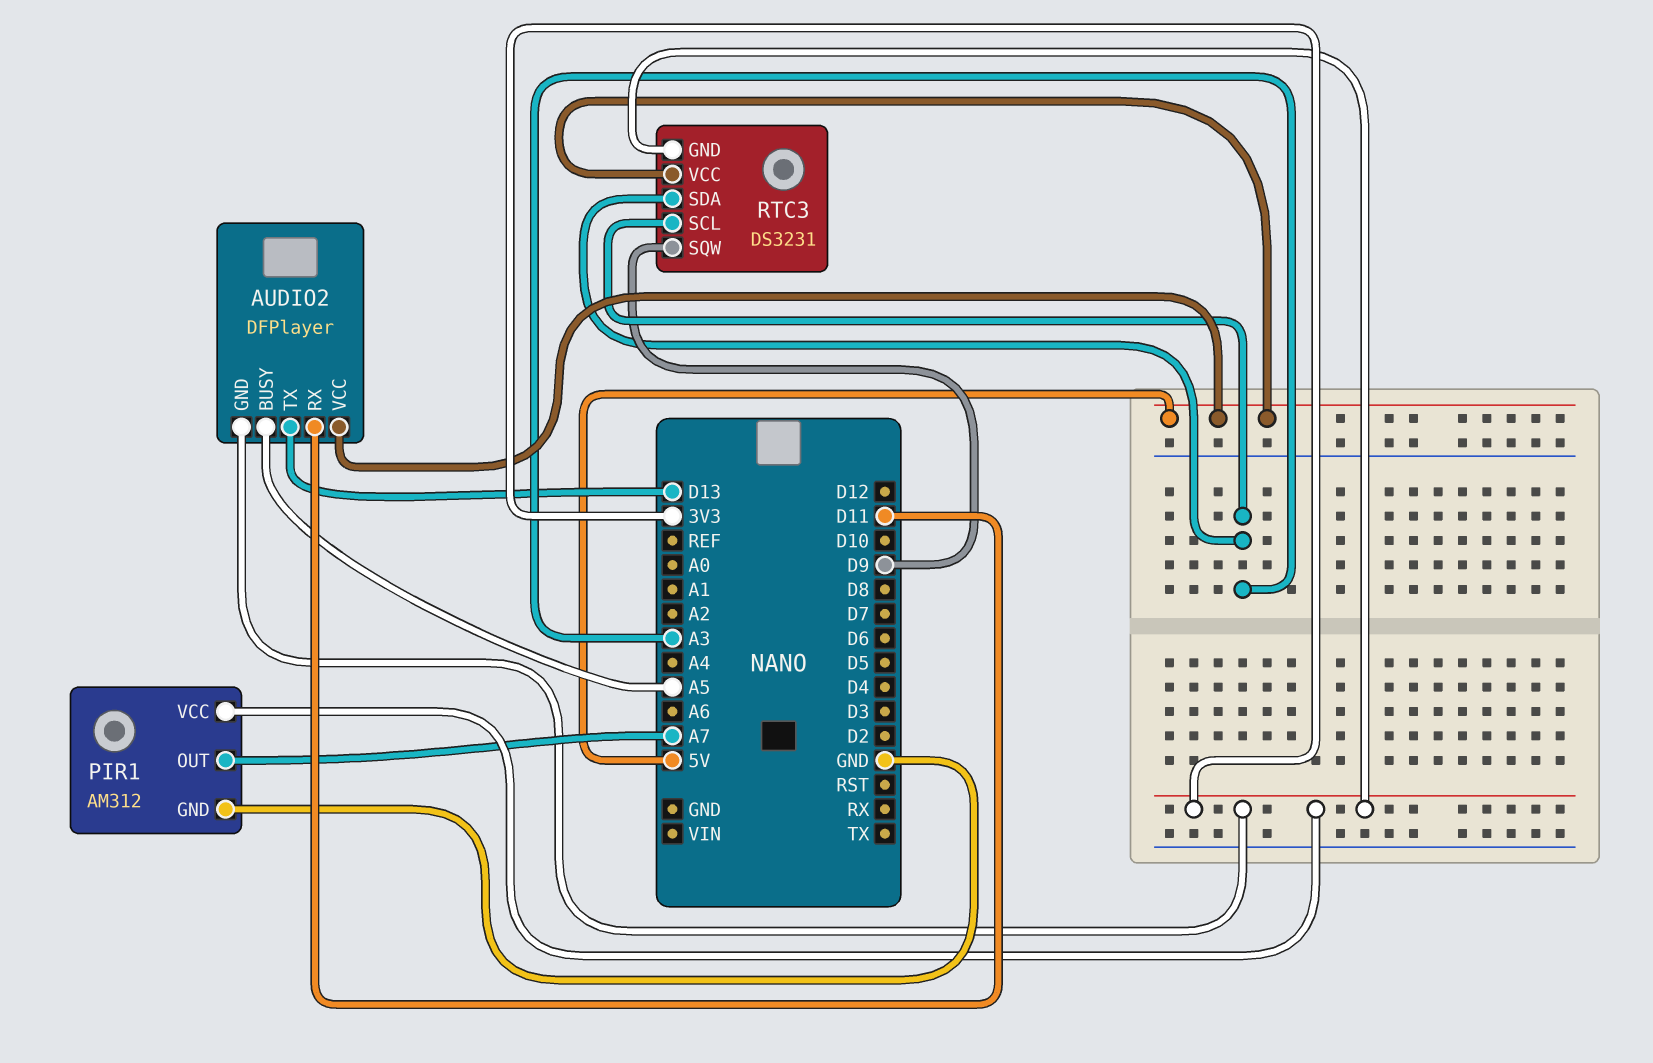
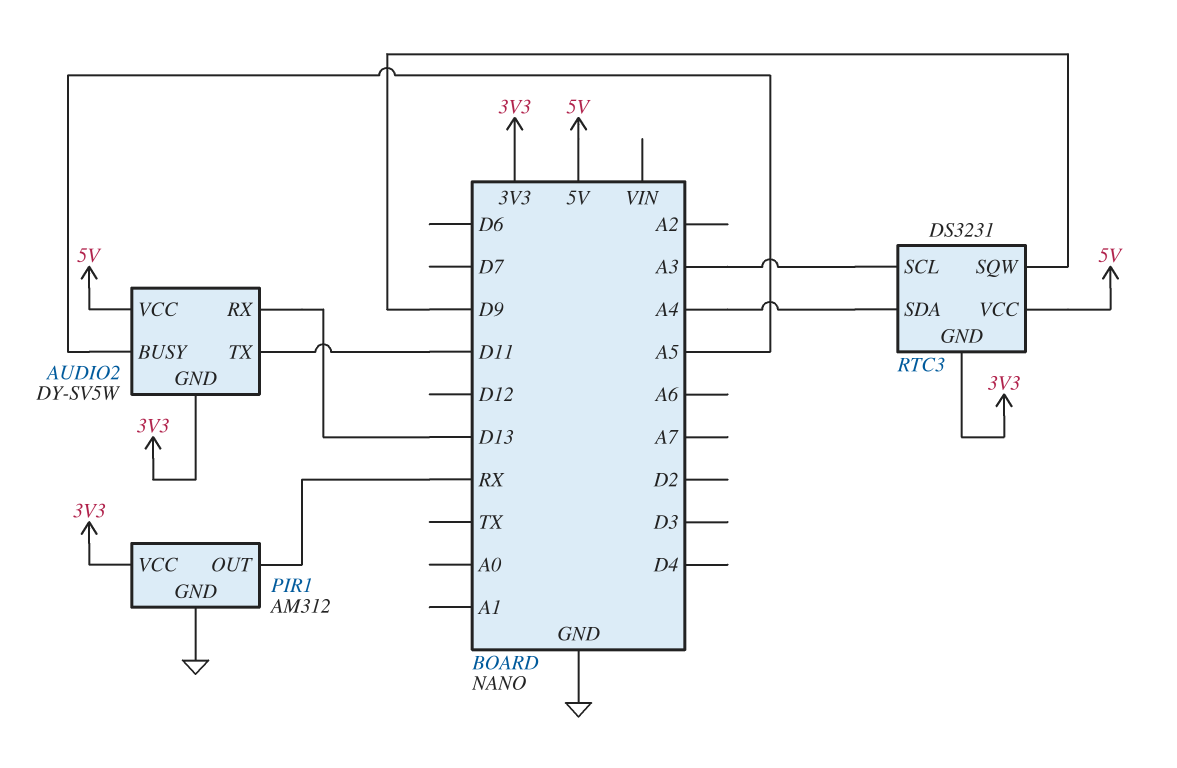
AUDIO2: DFPlayer -> DY-SV5W
AUDIO2 pin RX: D11 -> D13
AUDIO2 pin TX: D13 -> D11
PIR1 pin OUT: A7 -> RX
RTC3 pin SDA: A3 -> A4

